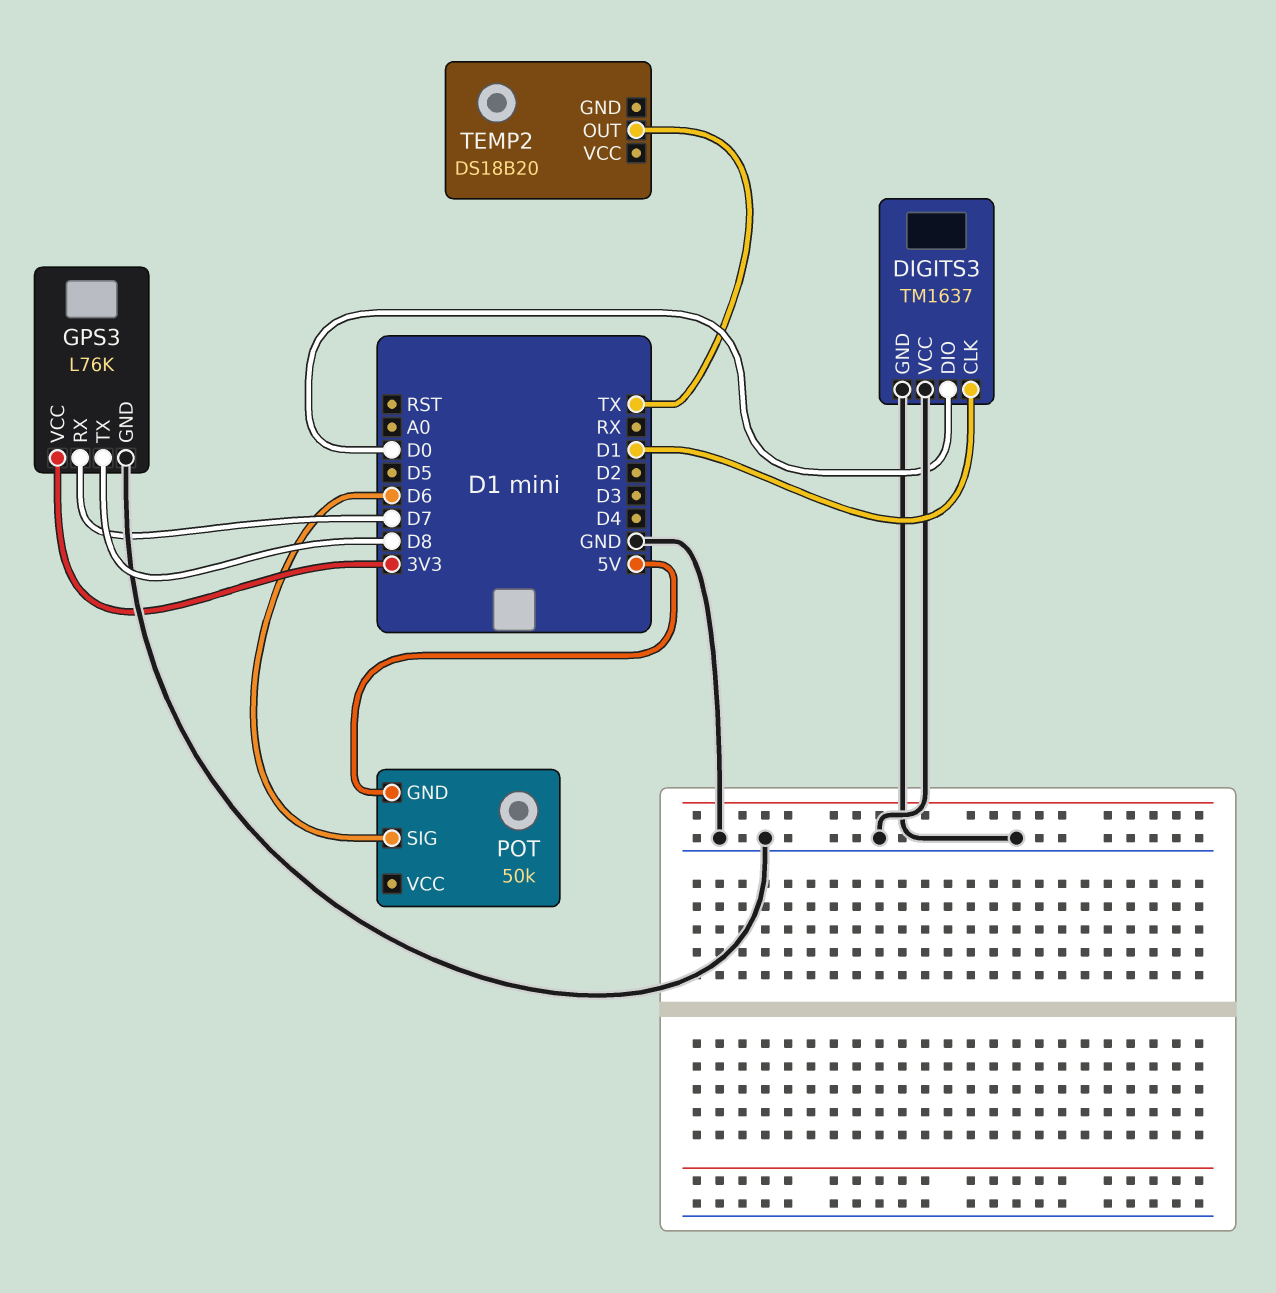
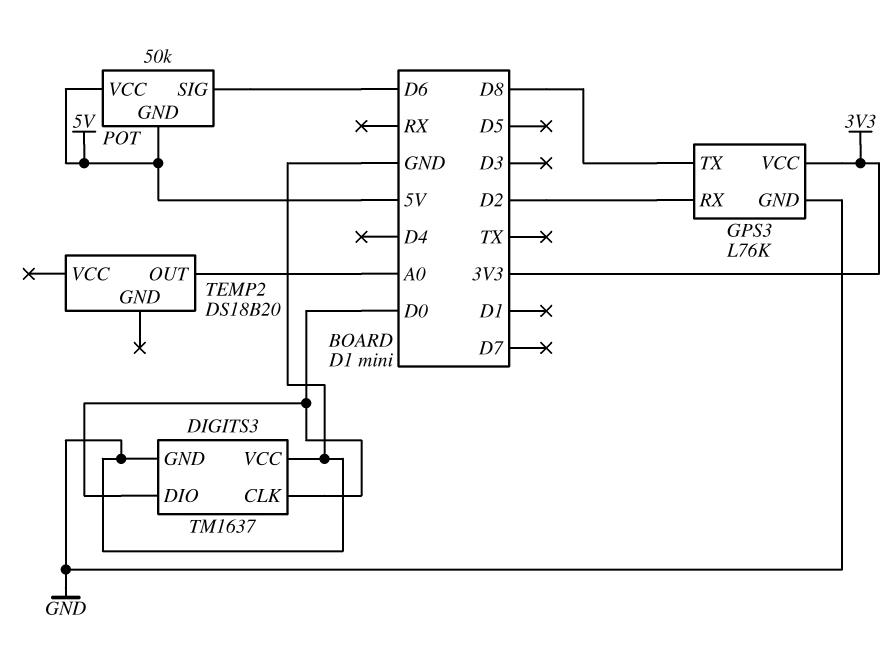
DIGITS3 pin CLK: D1 -> D0
GPS3 pin RX: D7 -> D2
POT pin VCC: none -> 5V
TEMP2 pin OUT: TX -> A0

